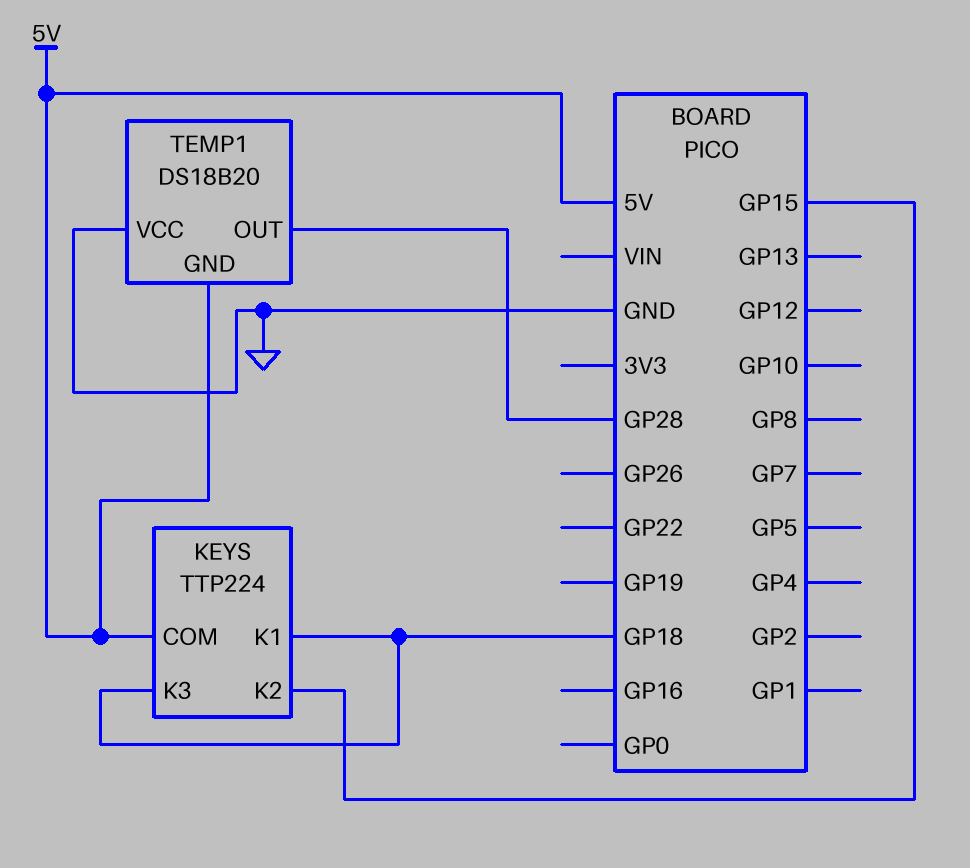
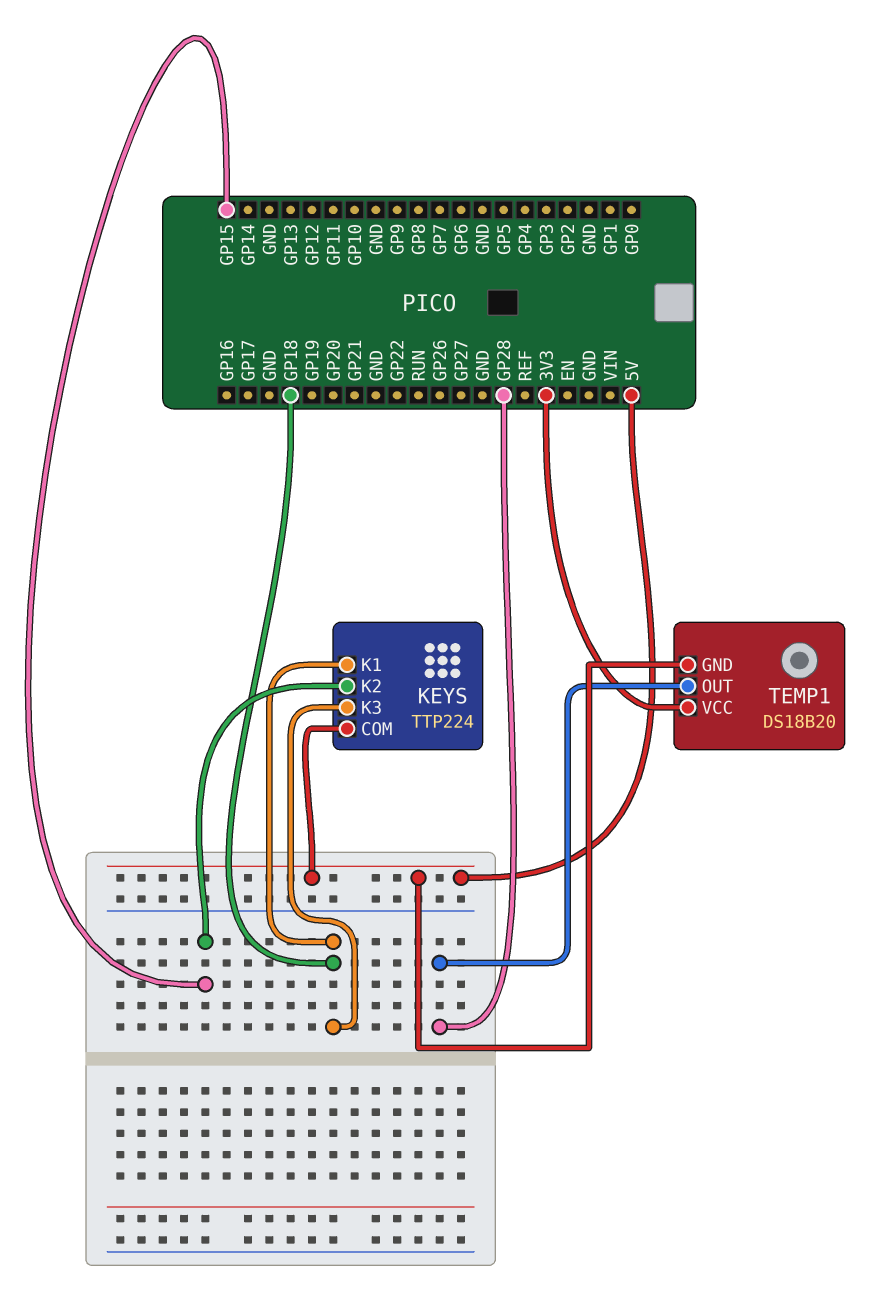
TEMP1 pin VCC: GND -> 3V3

